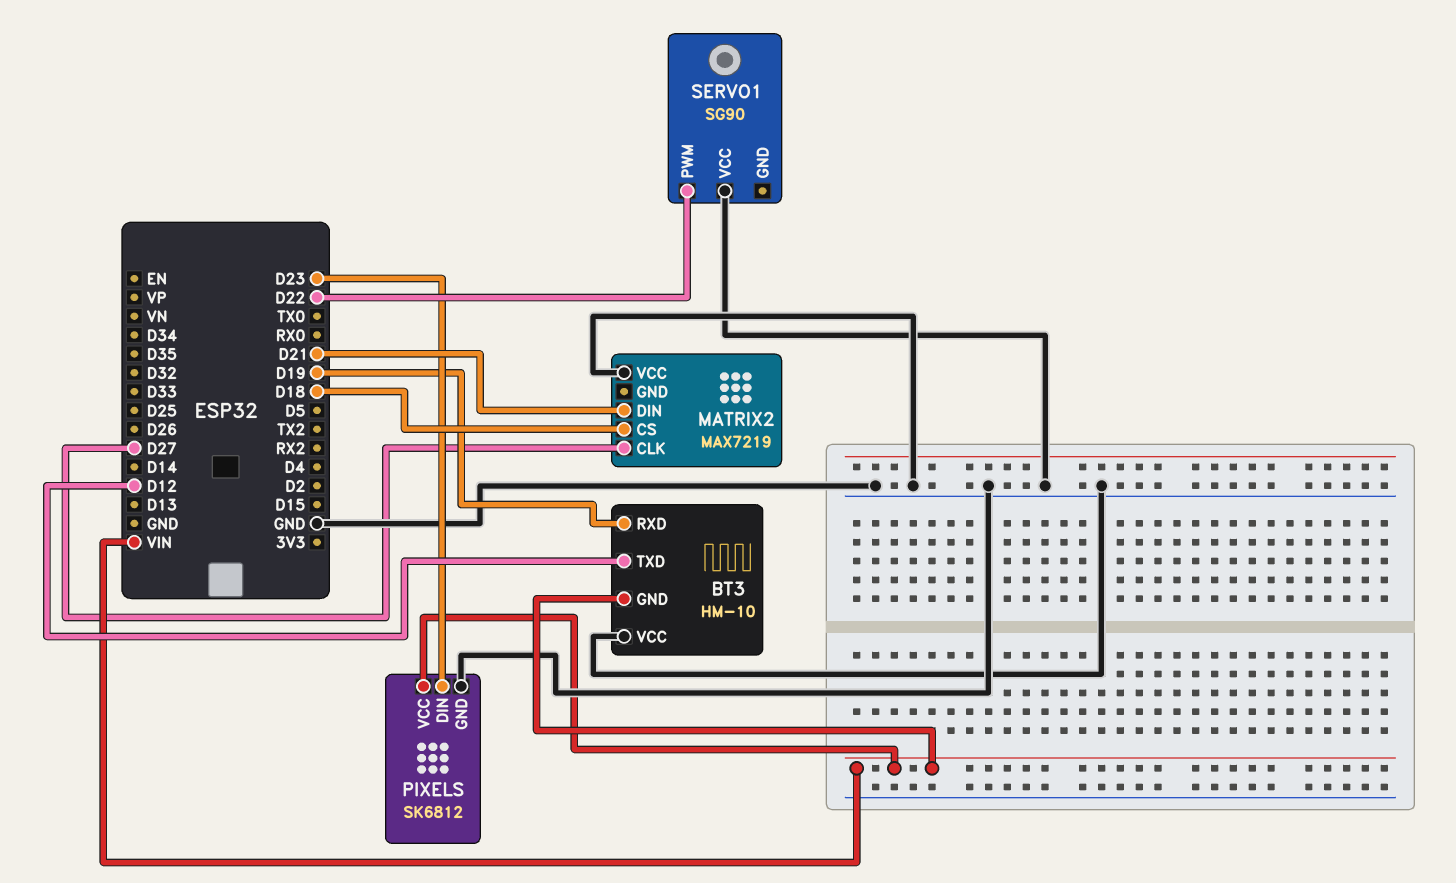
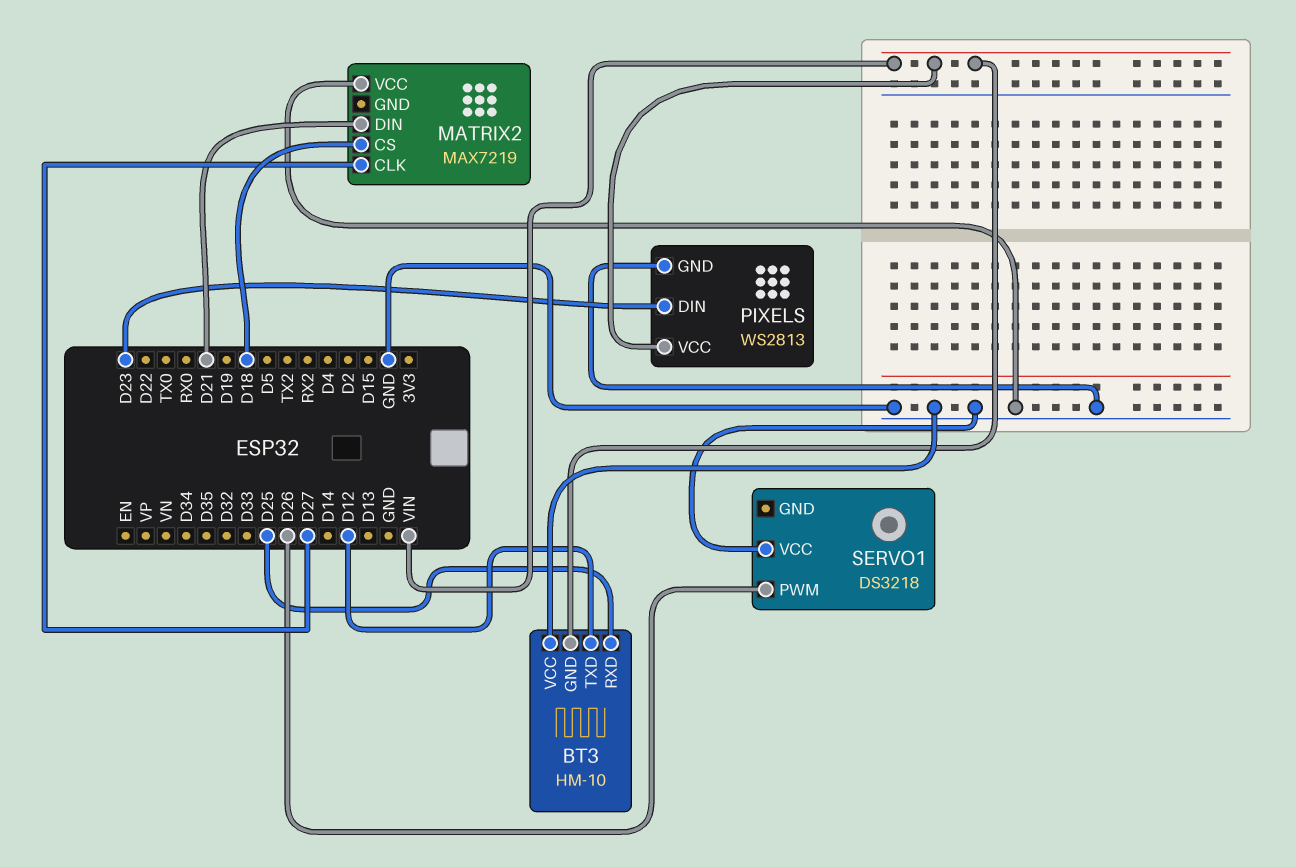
BT3 pin RXD: D19 -> D25
PIXELS: SK6812 -> WS2813
SERVO1: SG90 -> DS3218
SERVO1 pin PWM: D22 -> D26

